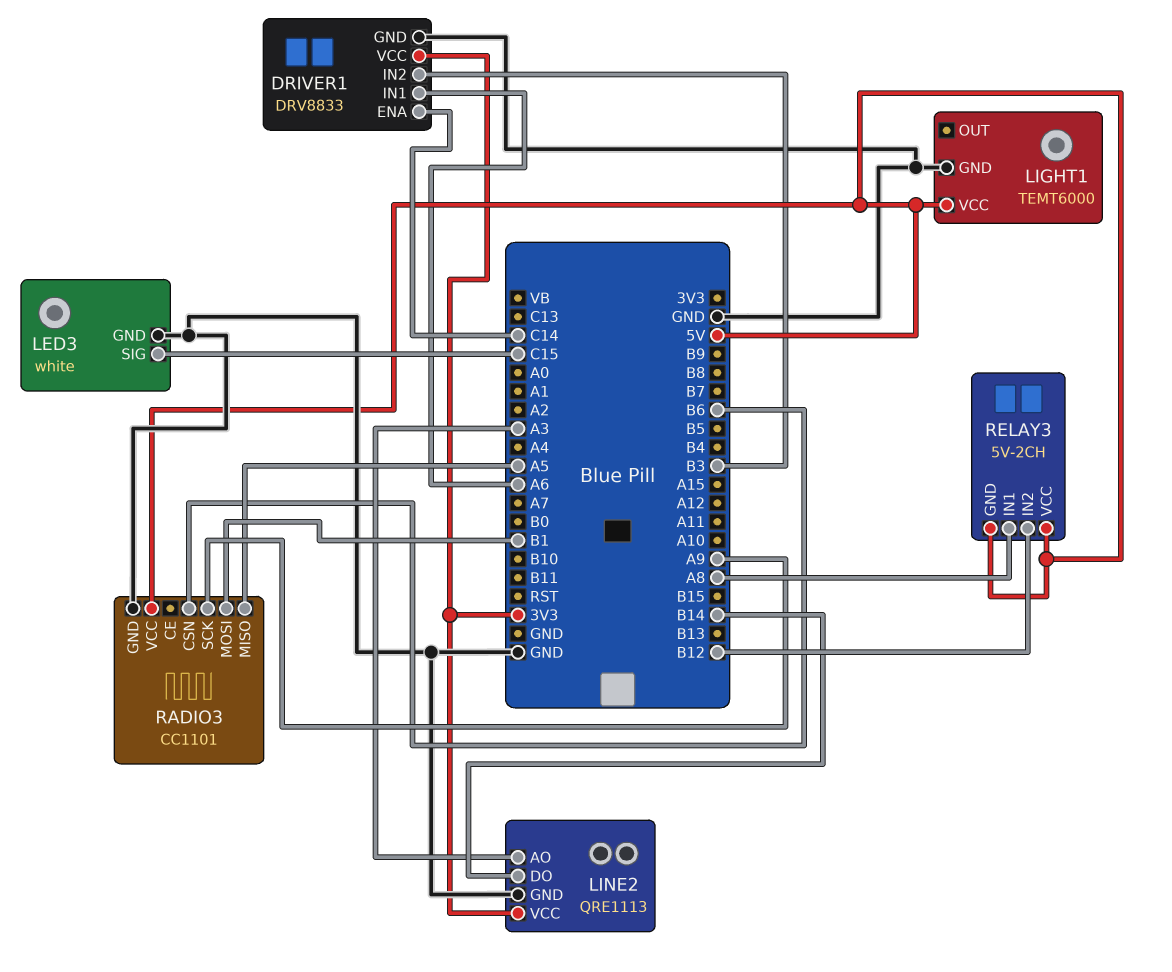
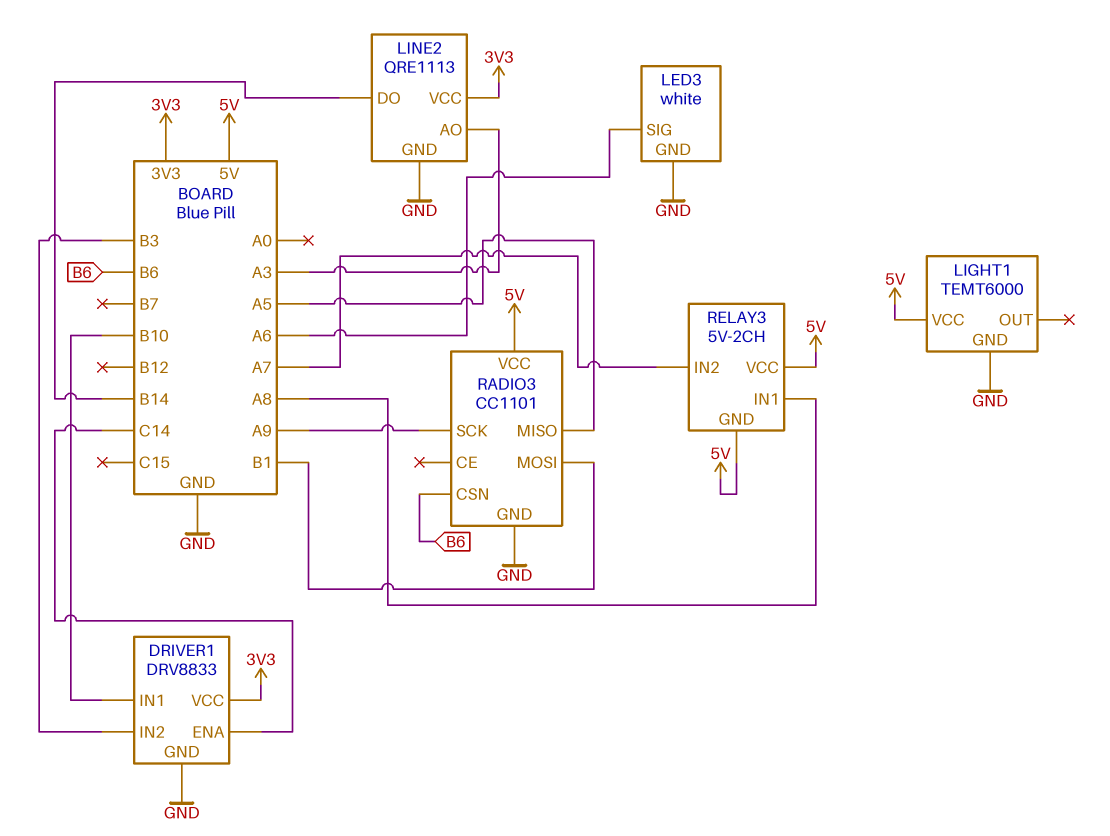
DRIVER1 pin IN1: A6 -> B10
LED3 pin SIG: C15 -> A6
RELAY3 pin IN2: B12 -> A7

